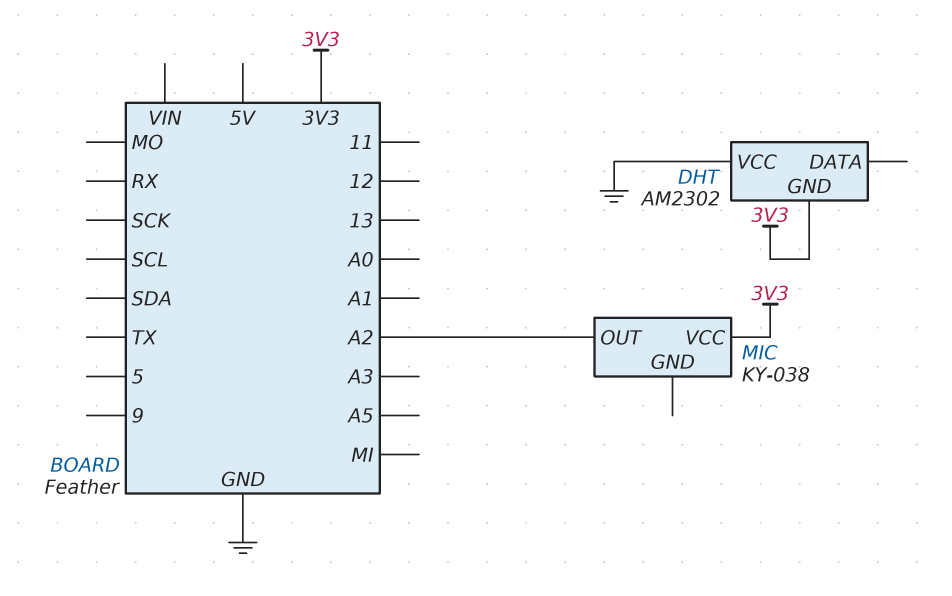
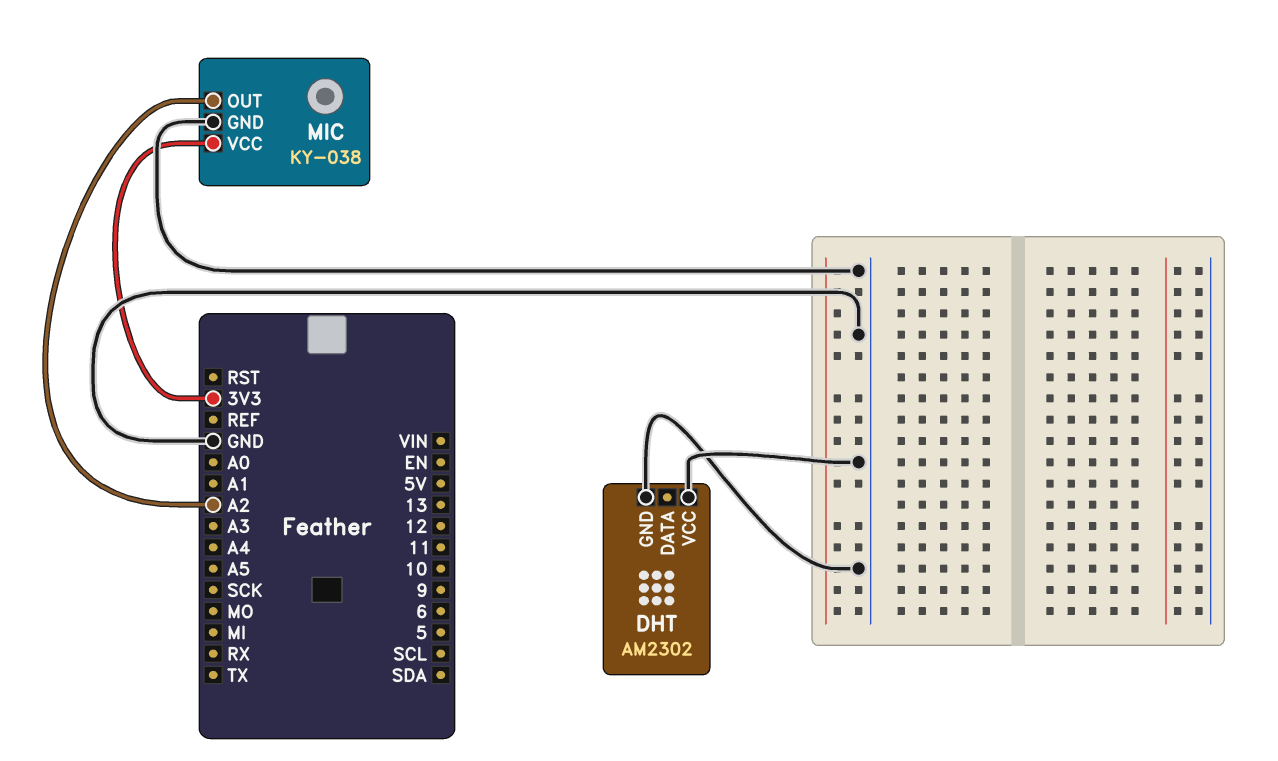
DHT pin GND: 3V3 -> GND
MIC pin GND: none -> GND

